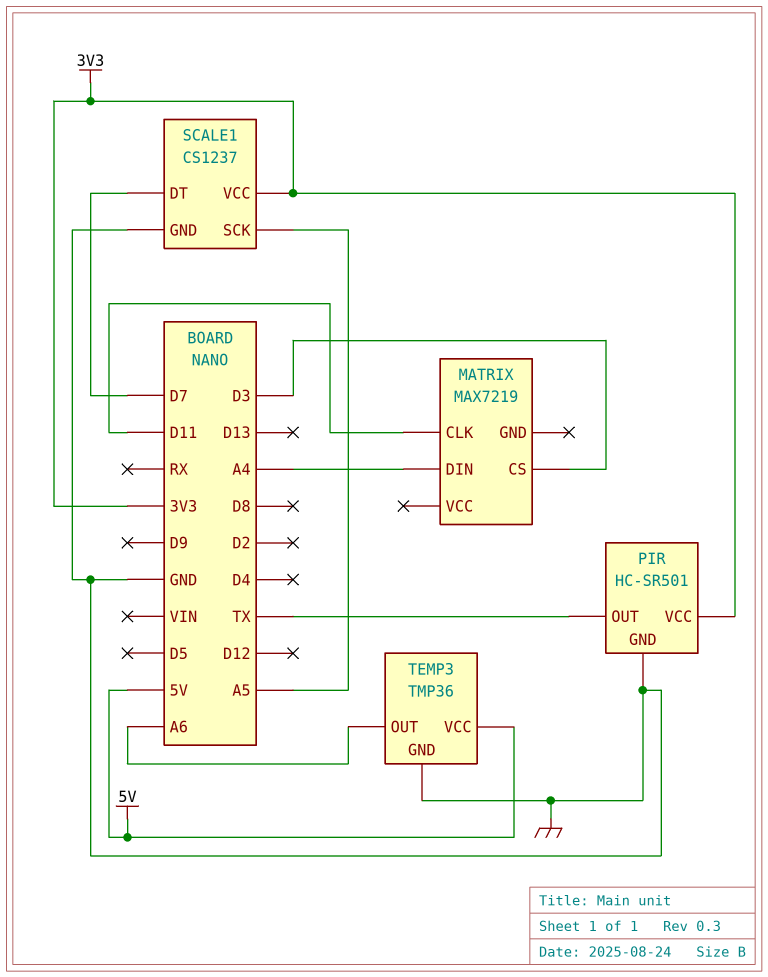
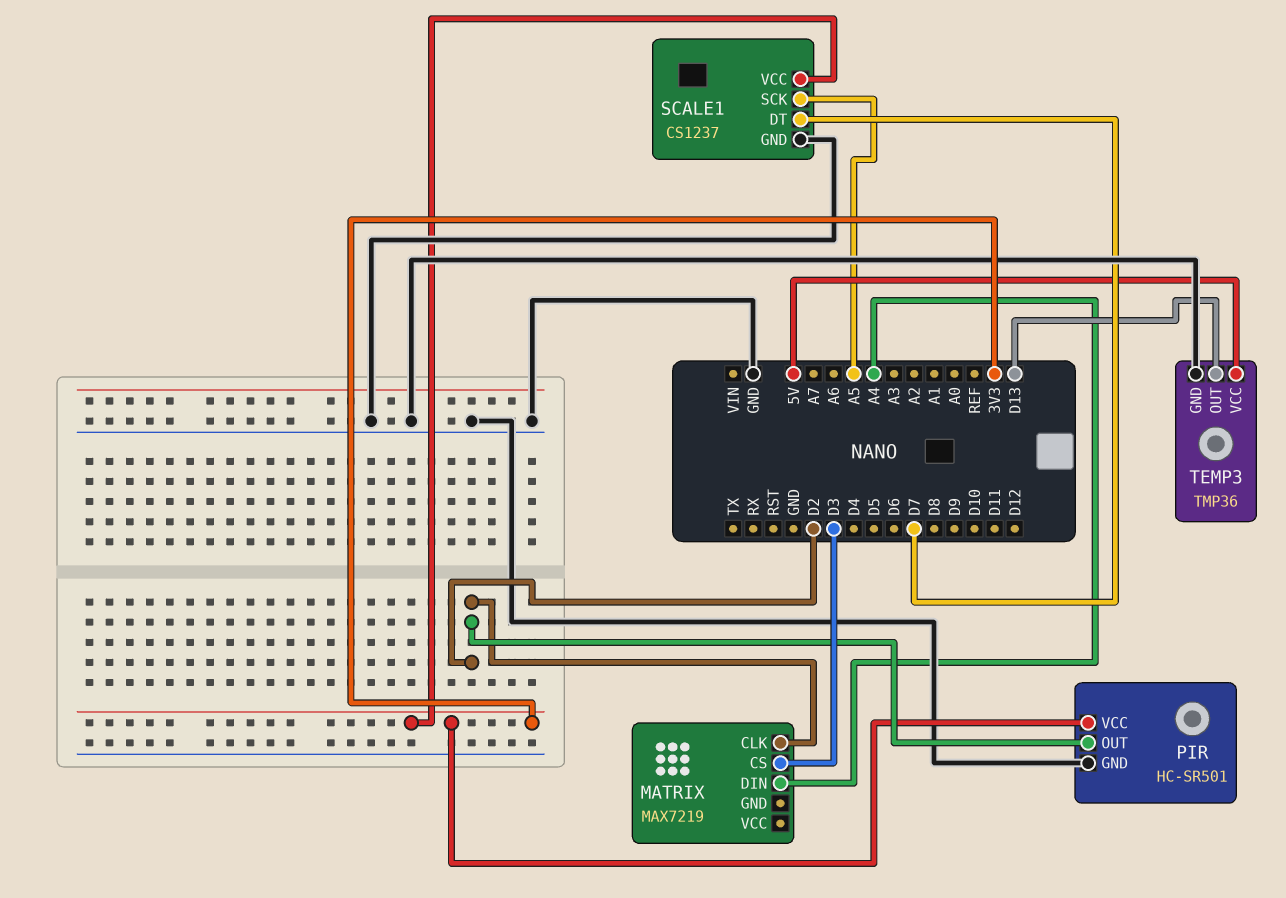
MATRIX pin CLK: D11 -> D2
PIR pin OUT: TX -> D2
TEMP3 pin OUT: A6 -> D13

